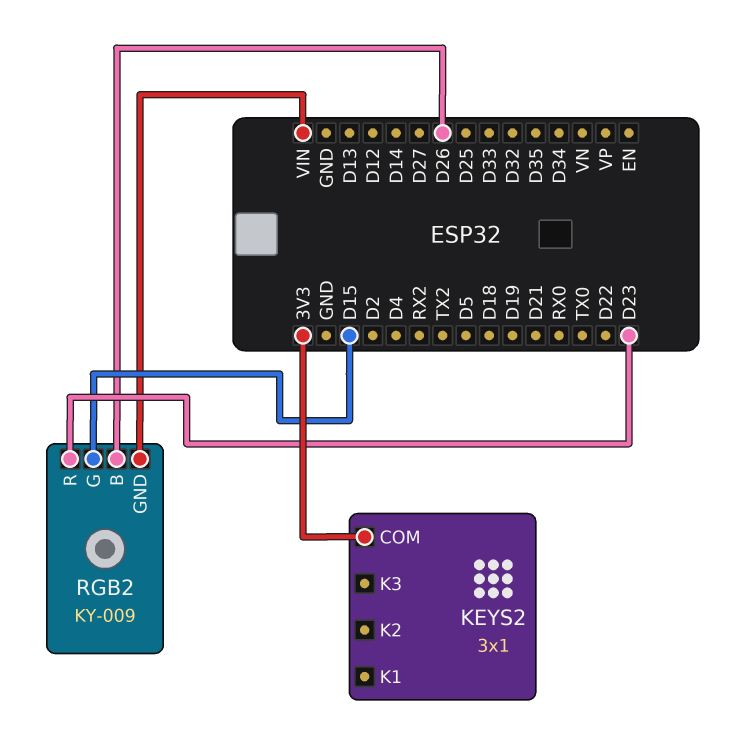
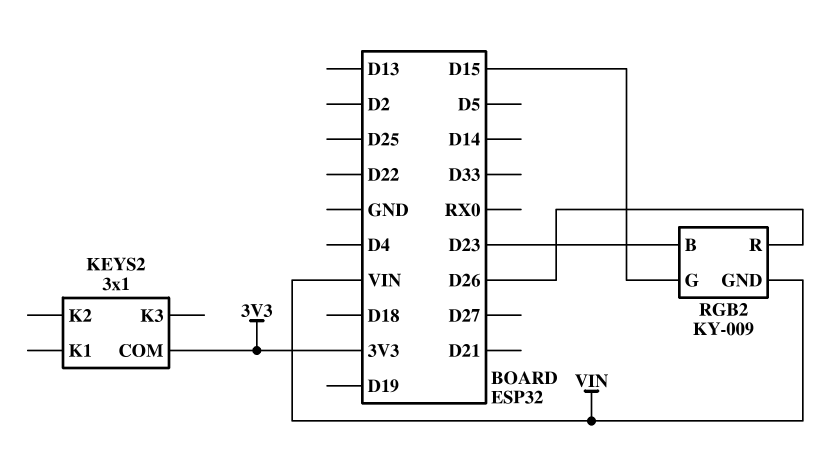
RGB2 pin B: D26 -> D23
RGB2 pin R: D23 -> D26

